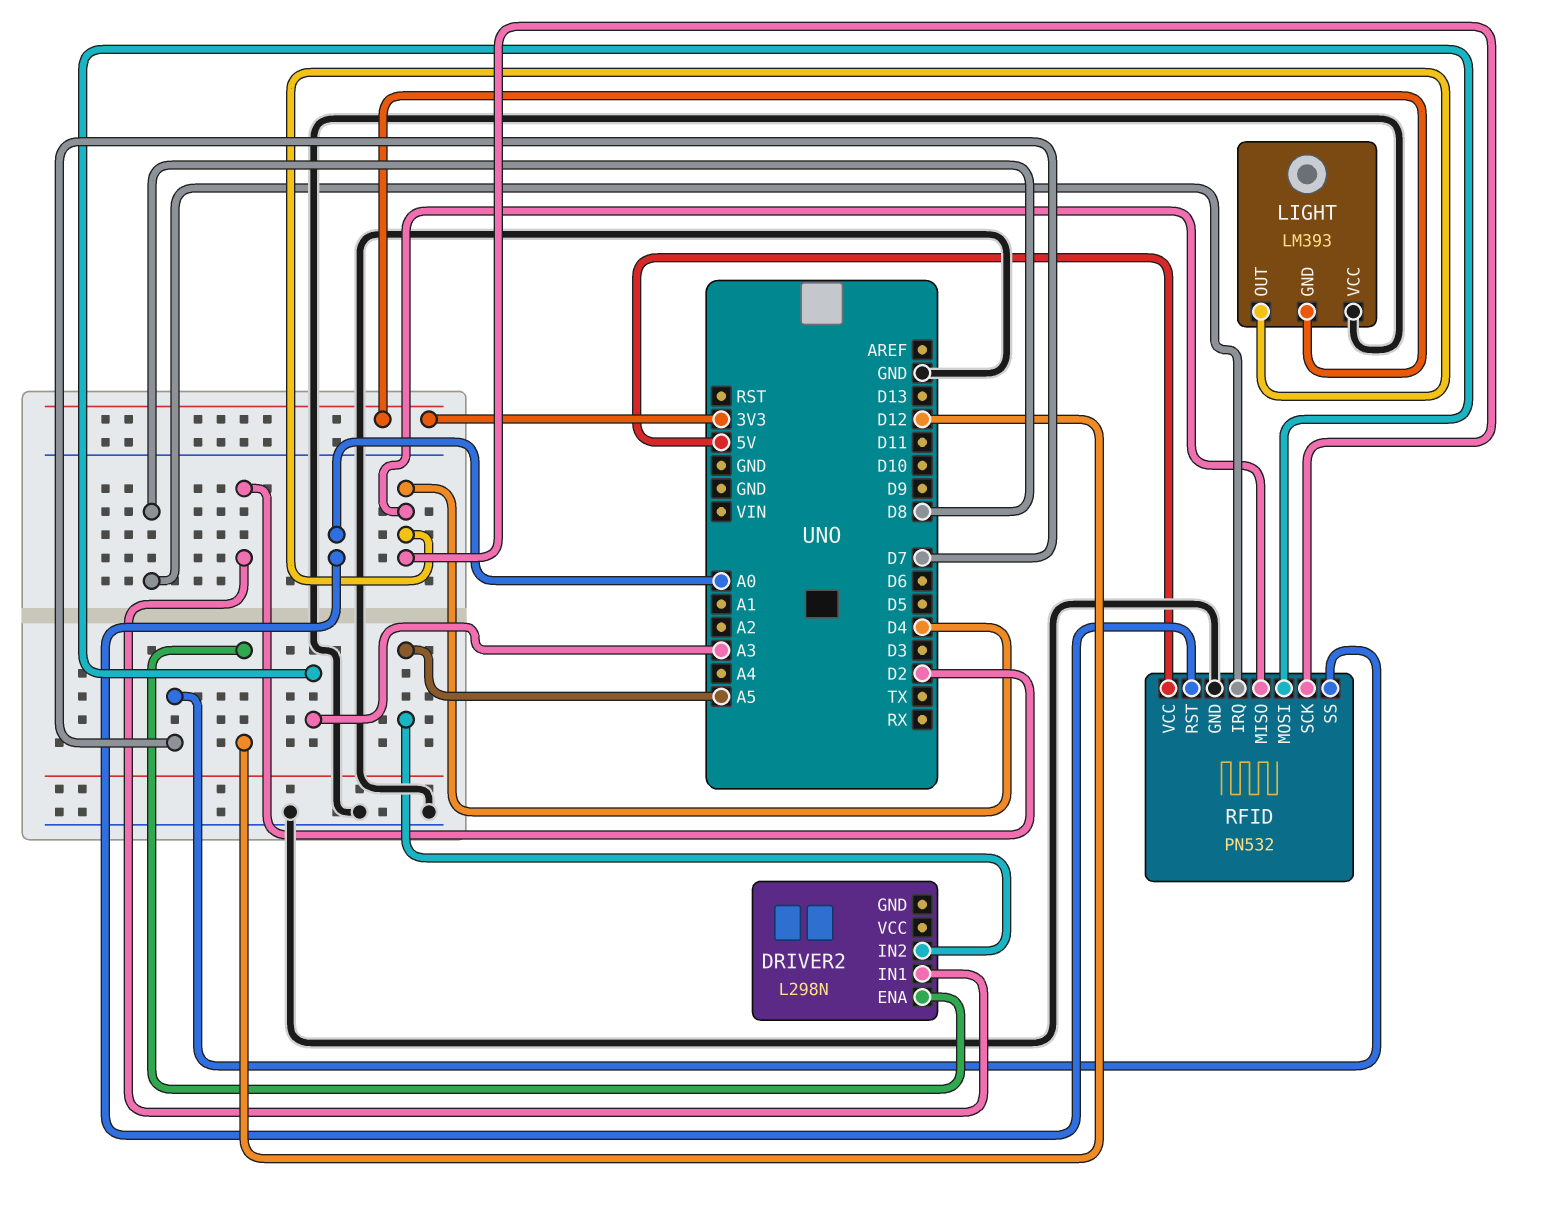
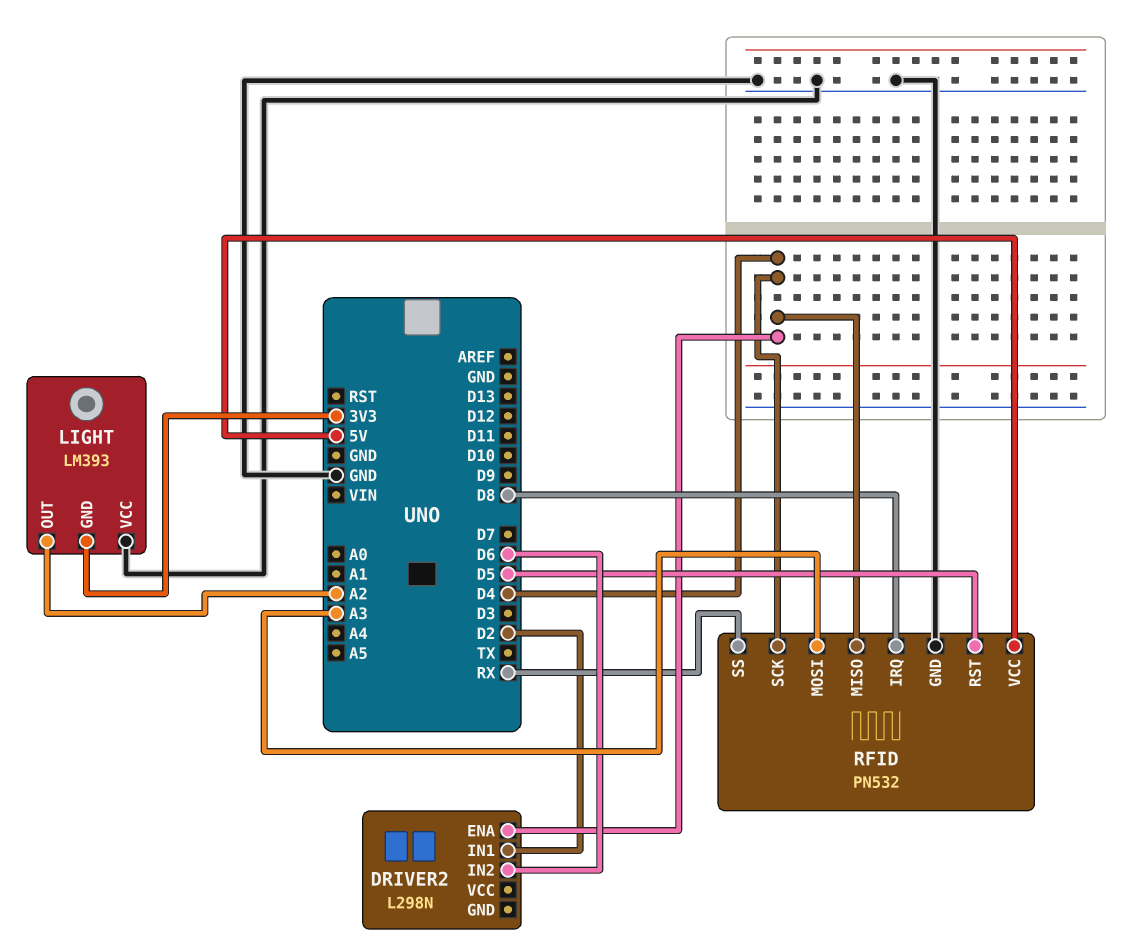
DRIVER2 pin ENA: D12 -> D4
DRIVER2 pin IN2: A5 -> D6
LIGHT pin OUT: D4 -> A2
RFID pin RST: A0 -> D5
RFID pin SS: D7 -> RX

